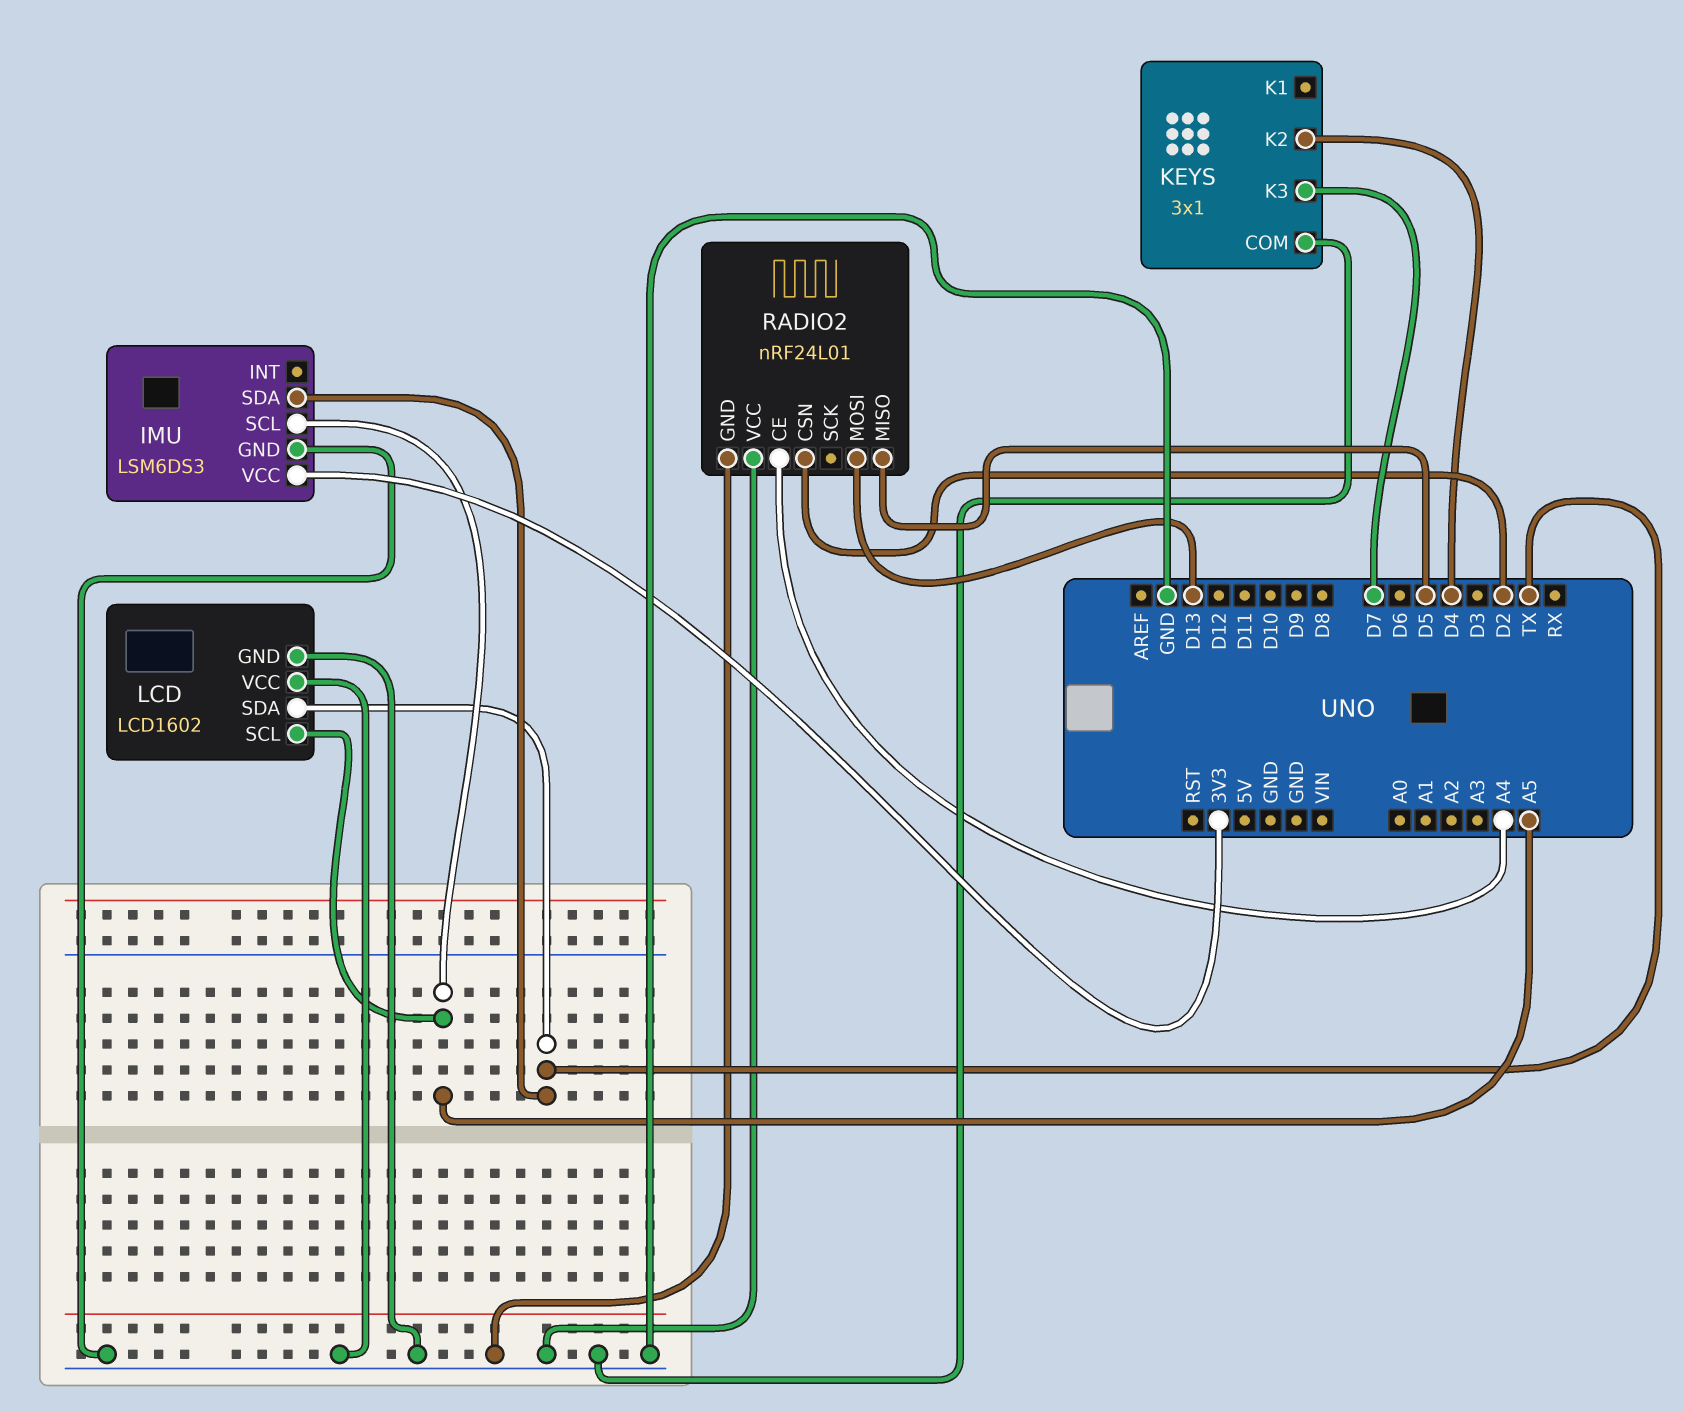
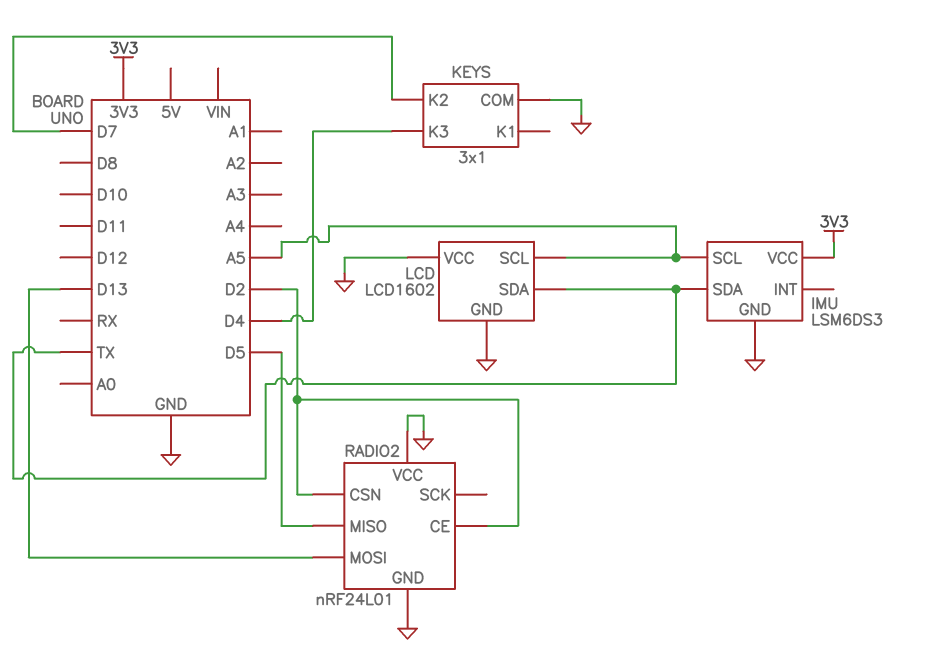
KEYS pin K2: D4 -> D7
KEYS pin K3: D7 -> D4
RADIO2 pin CE: A4 -> D2

